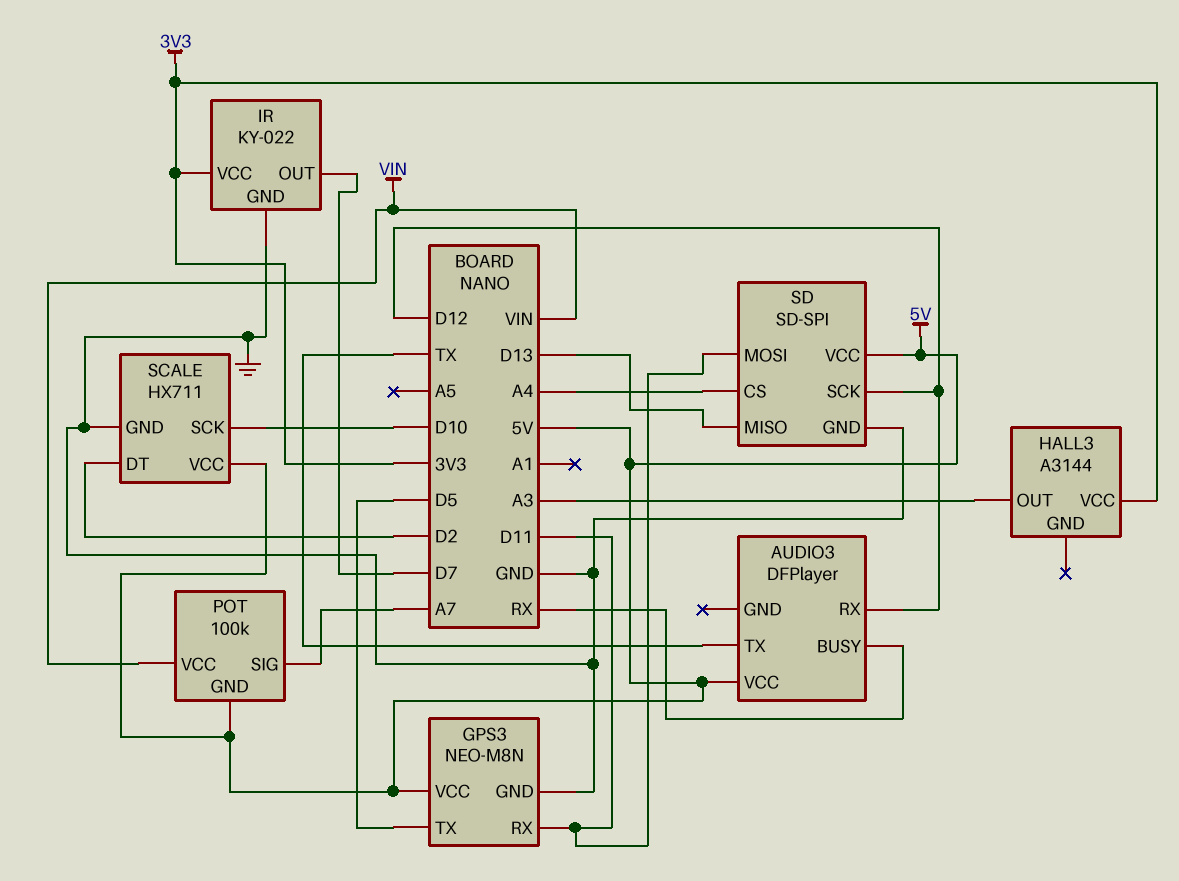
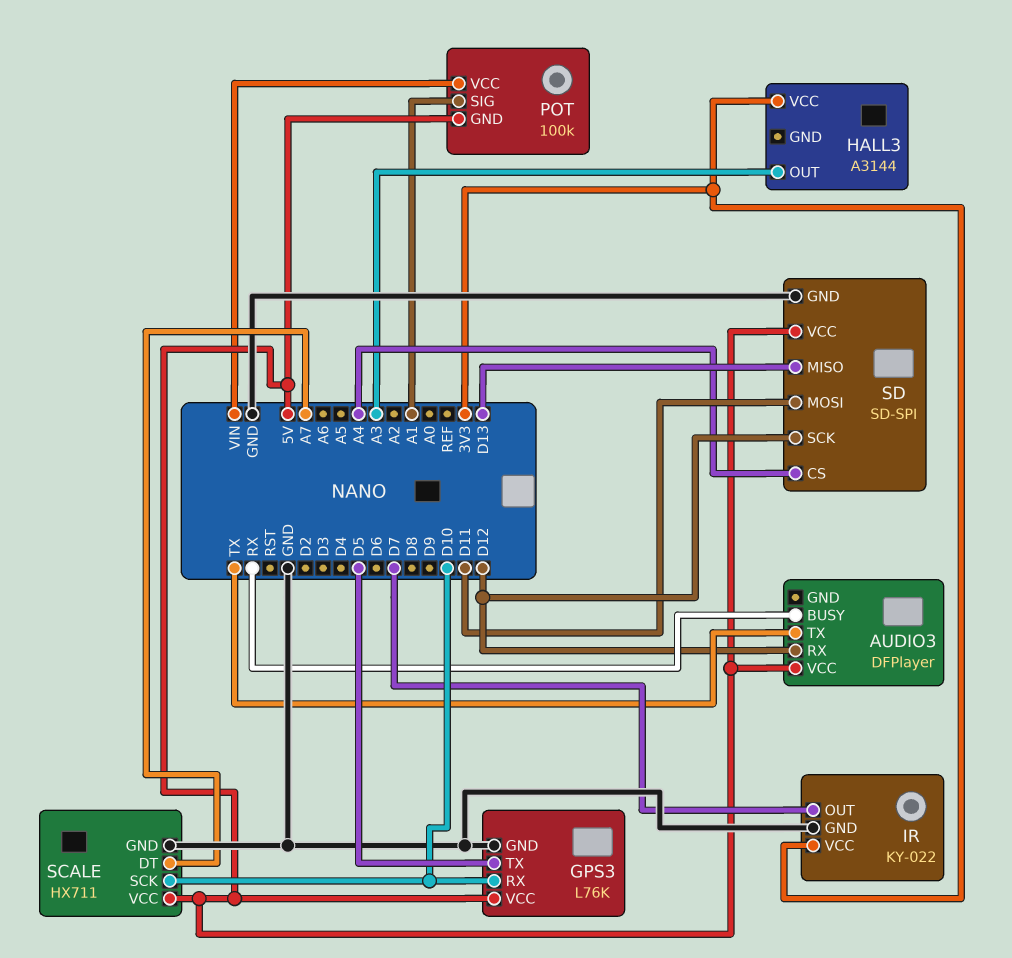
GPS3: NEO-M8N -> L76K
GPS3 pin RX: D11 -> D10
POT pin SIG: A7 -> A1
SCALE pin DT: D2 -> A7

